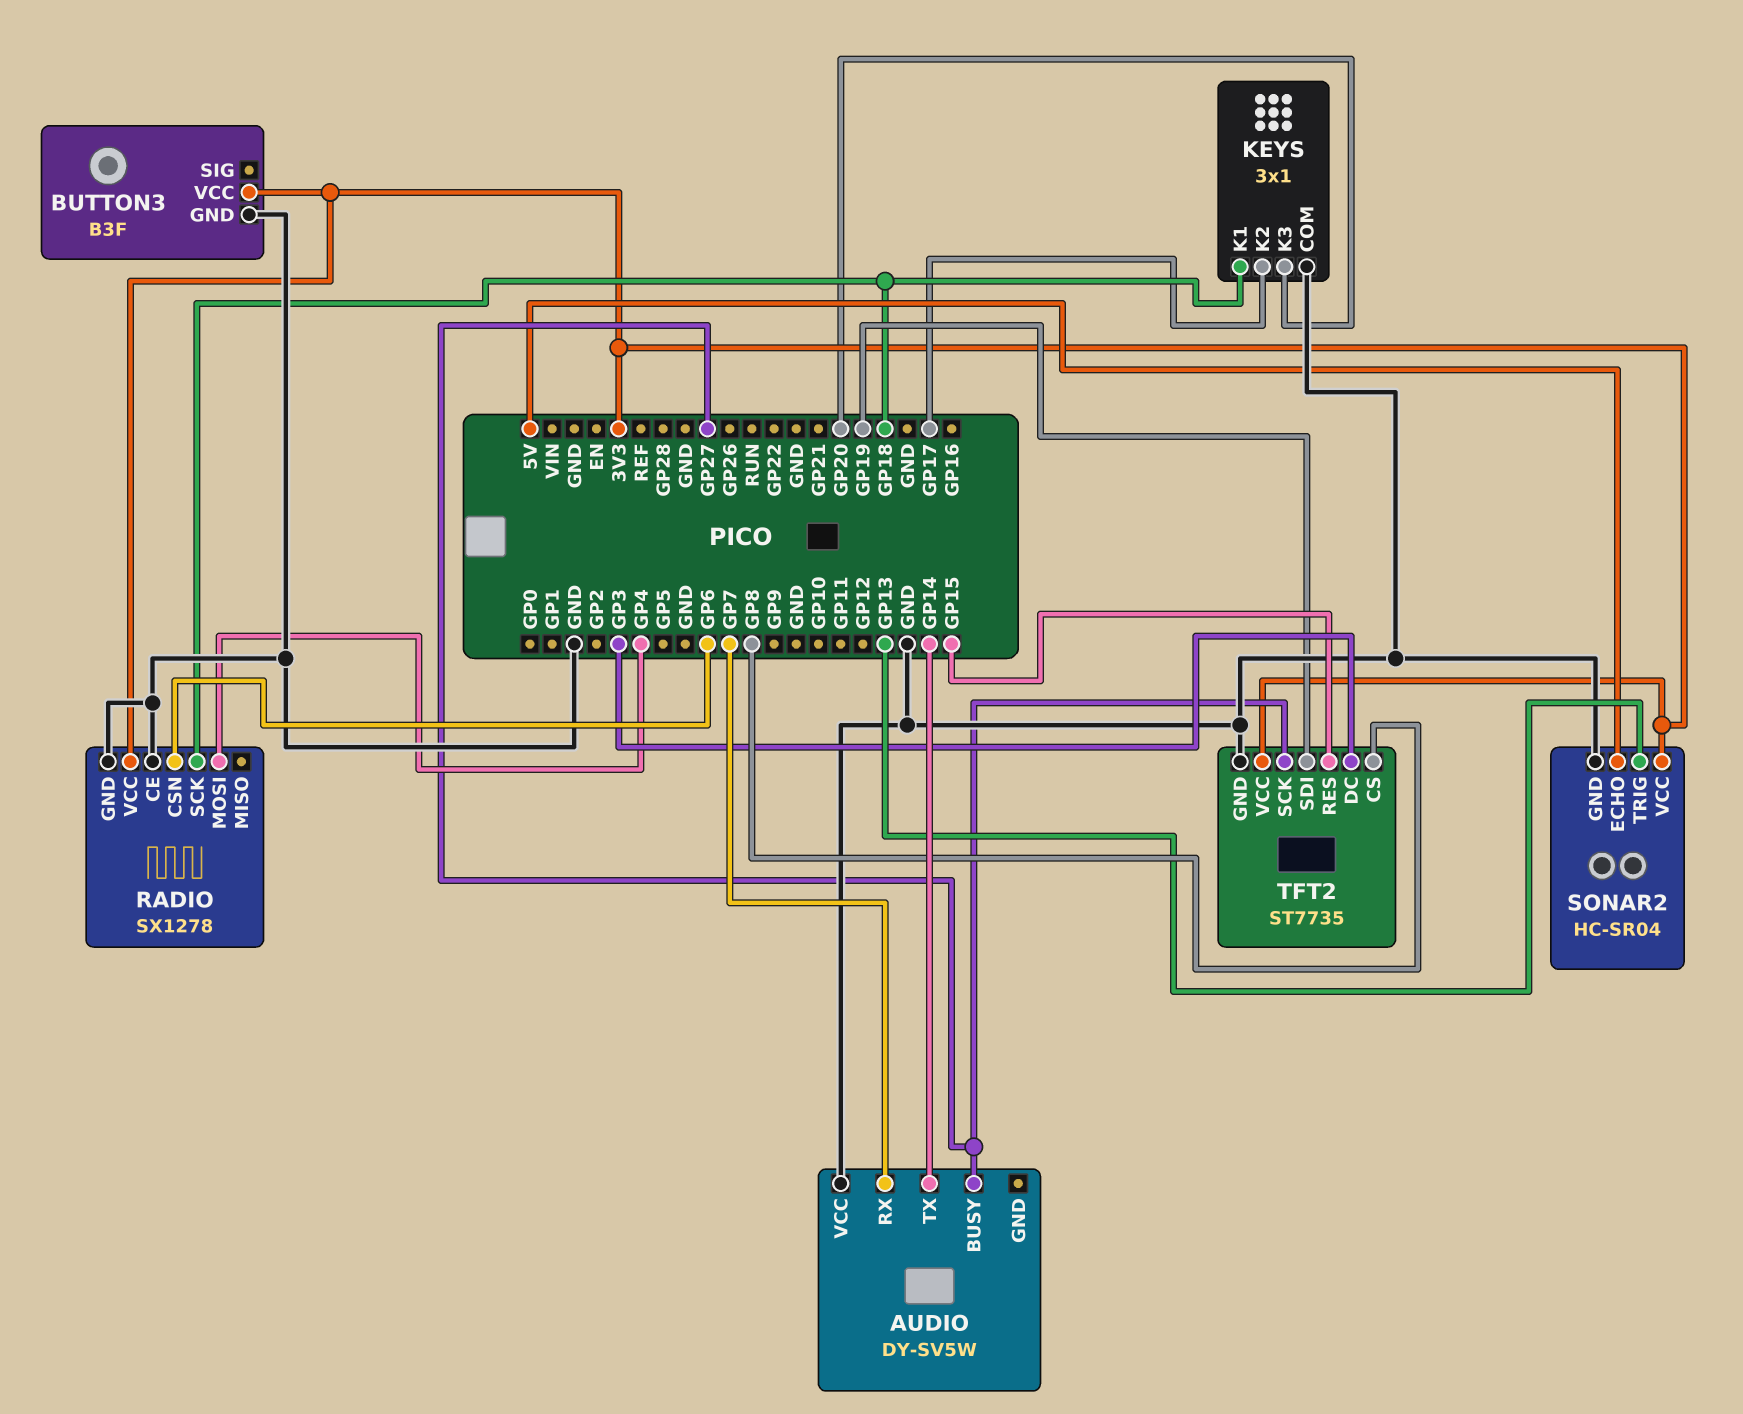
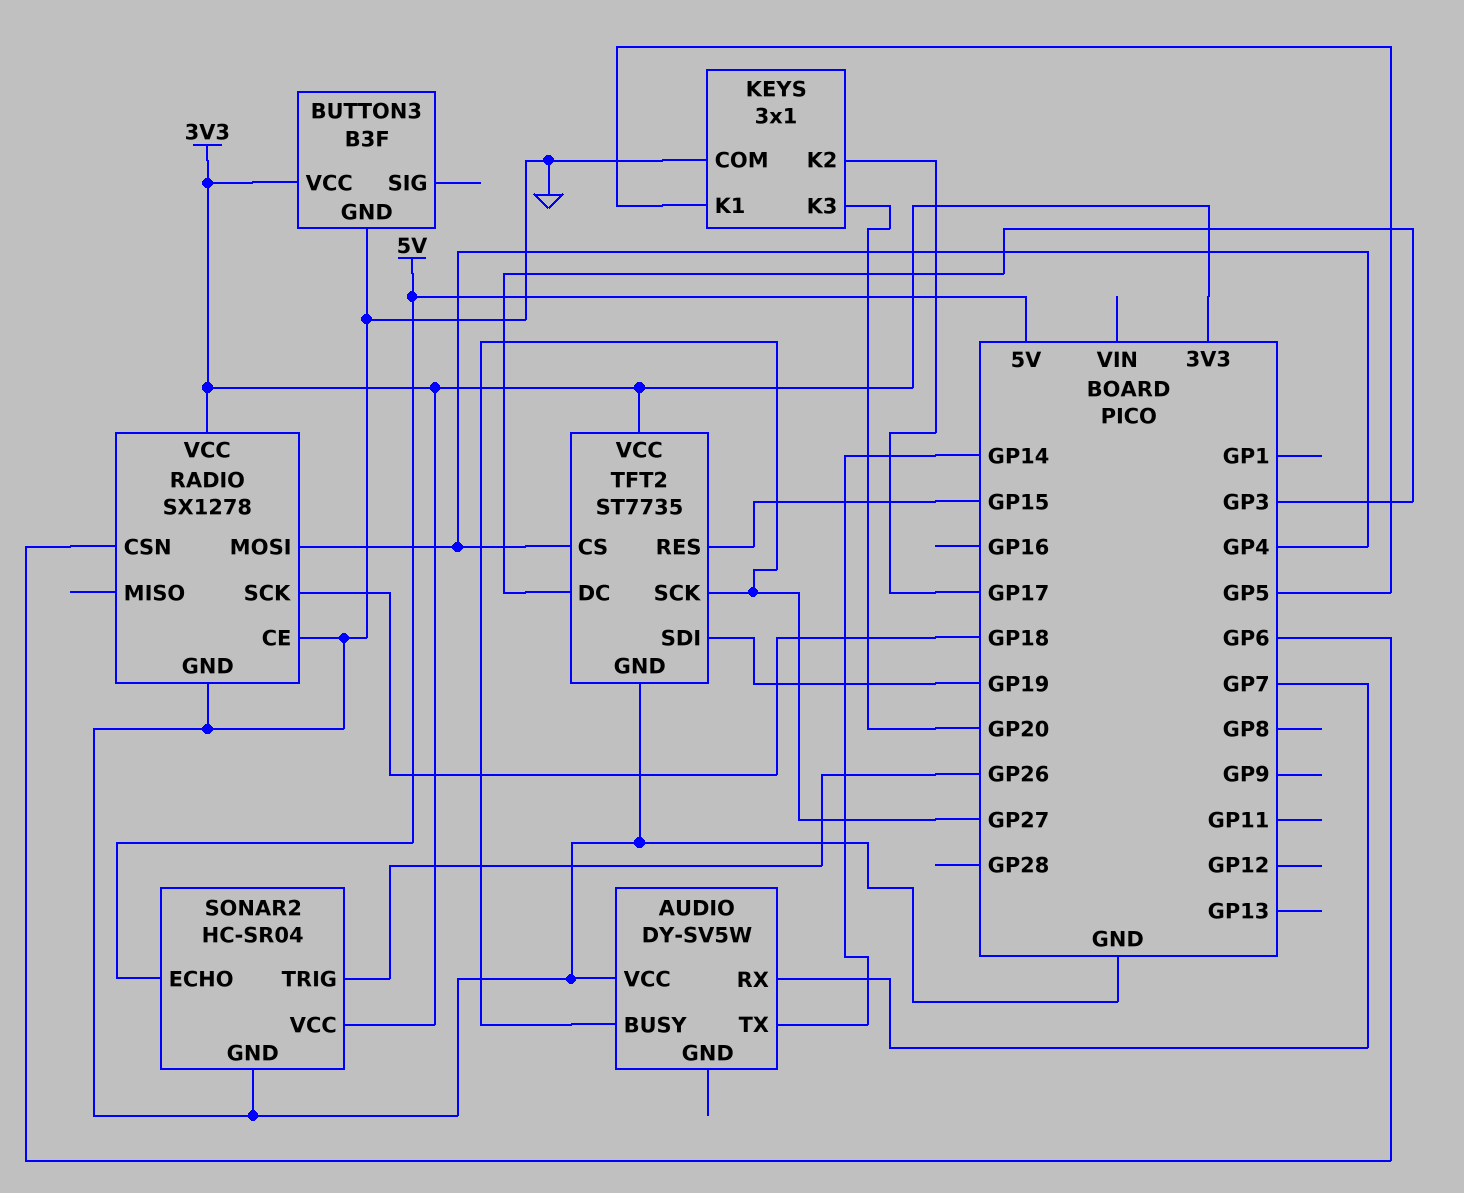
KEYS pin K1: GP18 -> GP5
SONAR2 pin TRIG: GP13 -> GP26
TFT2 pin CS: GP8 -> GP4

